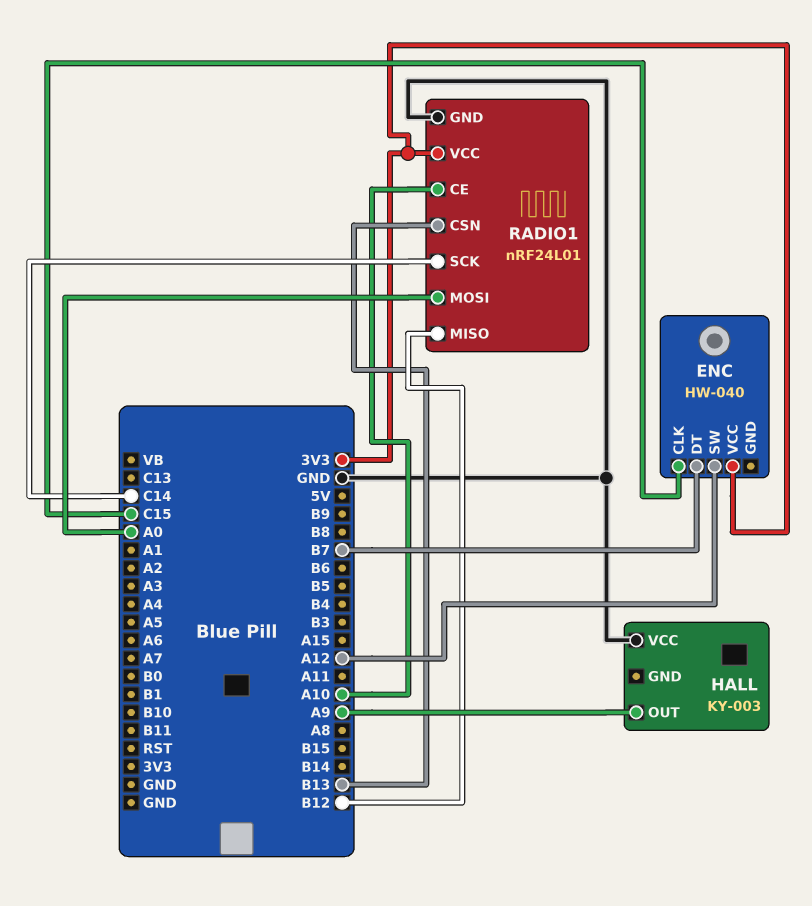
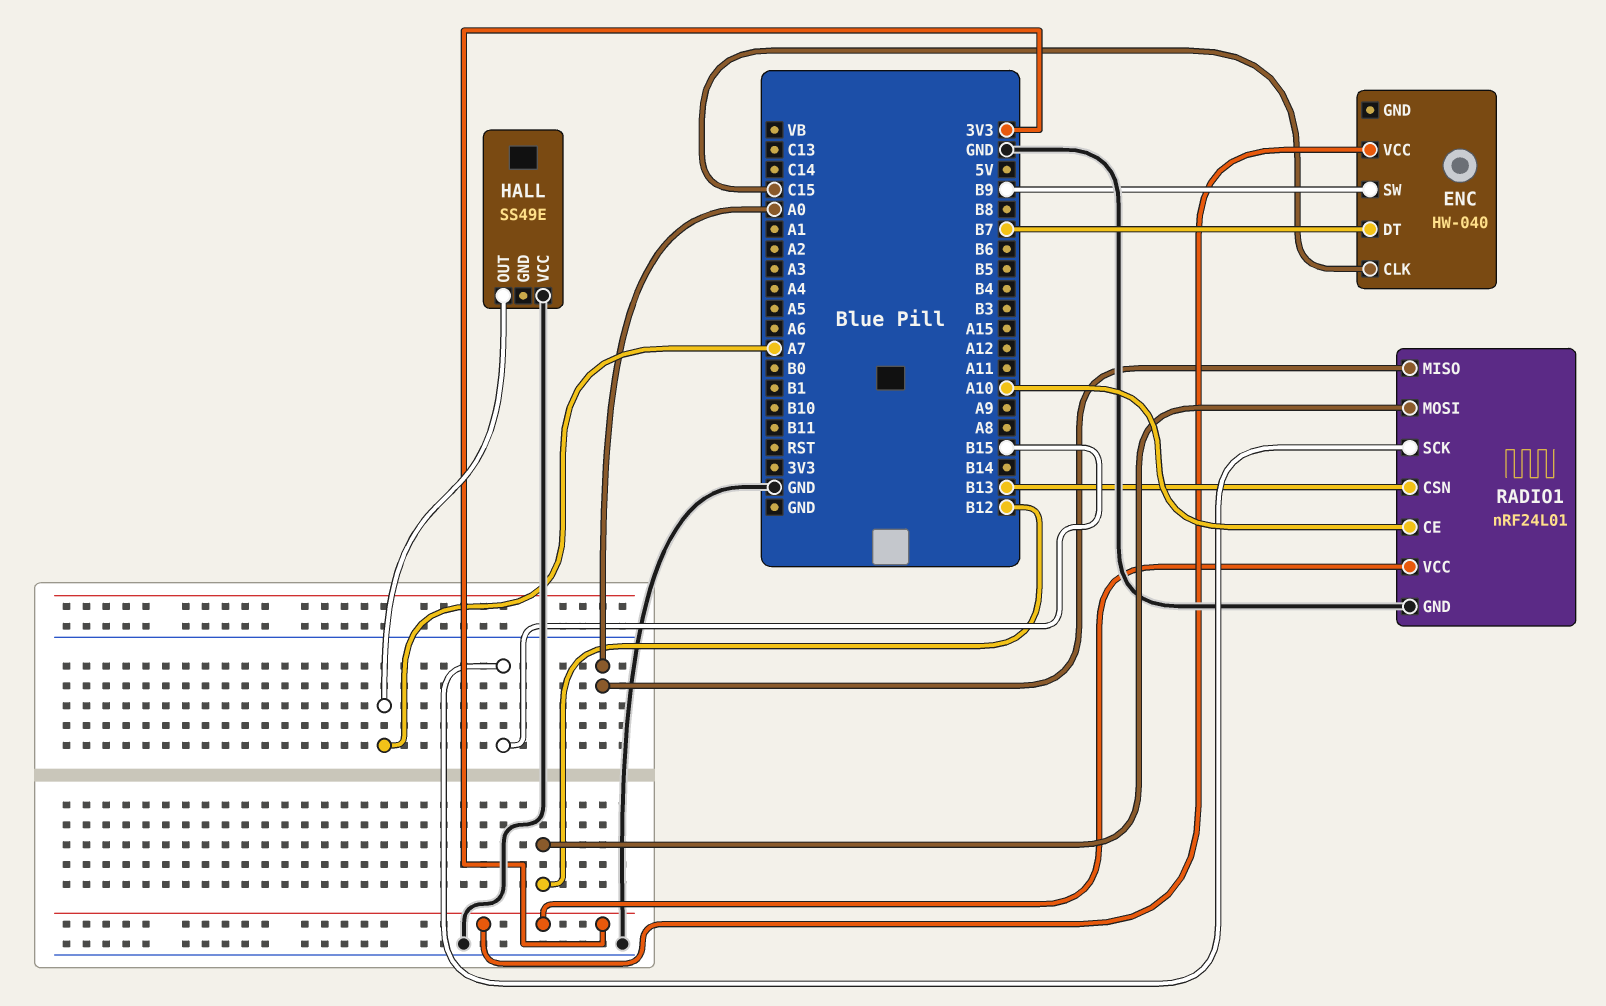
ENC pin SW: A12 -> B9
HALL: KY-003 -> SS49E
HALL pin OUT: A9 -> A7
RADIO1 pin MISO: B12 -> A0
RADIO1 pin MOSI: A0 -> B12
RADIO1 pin SCK: C14 -> B15

